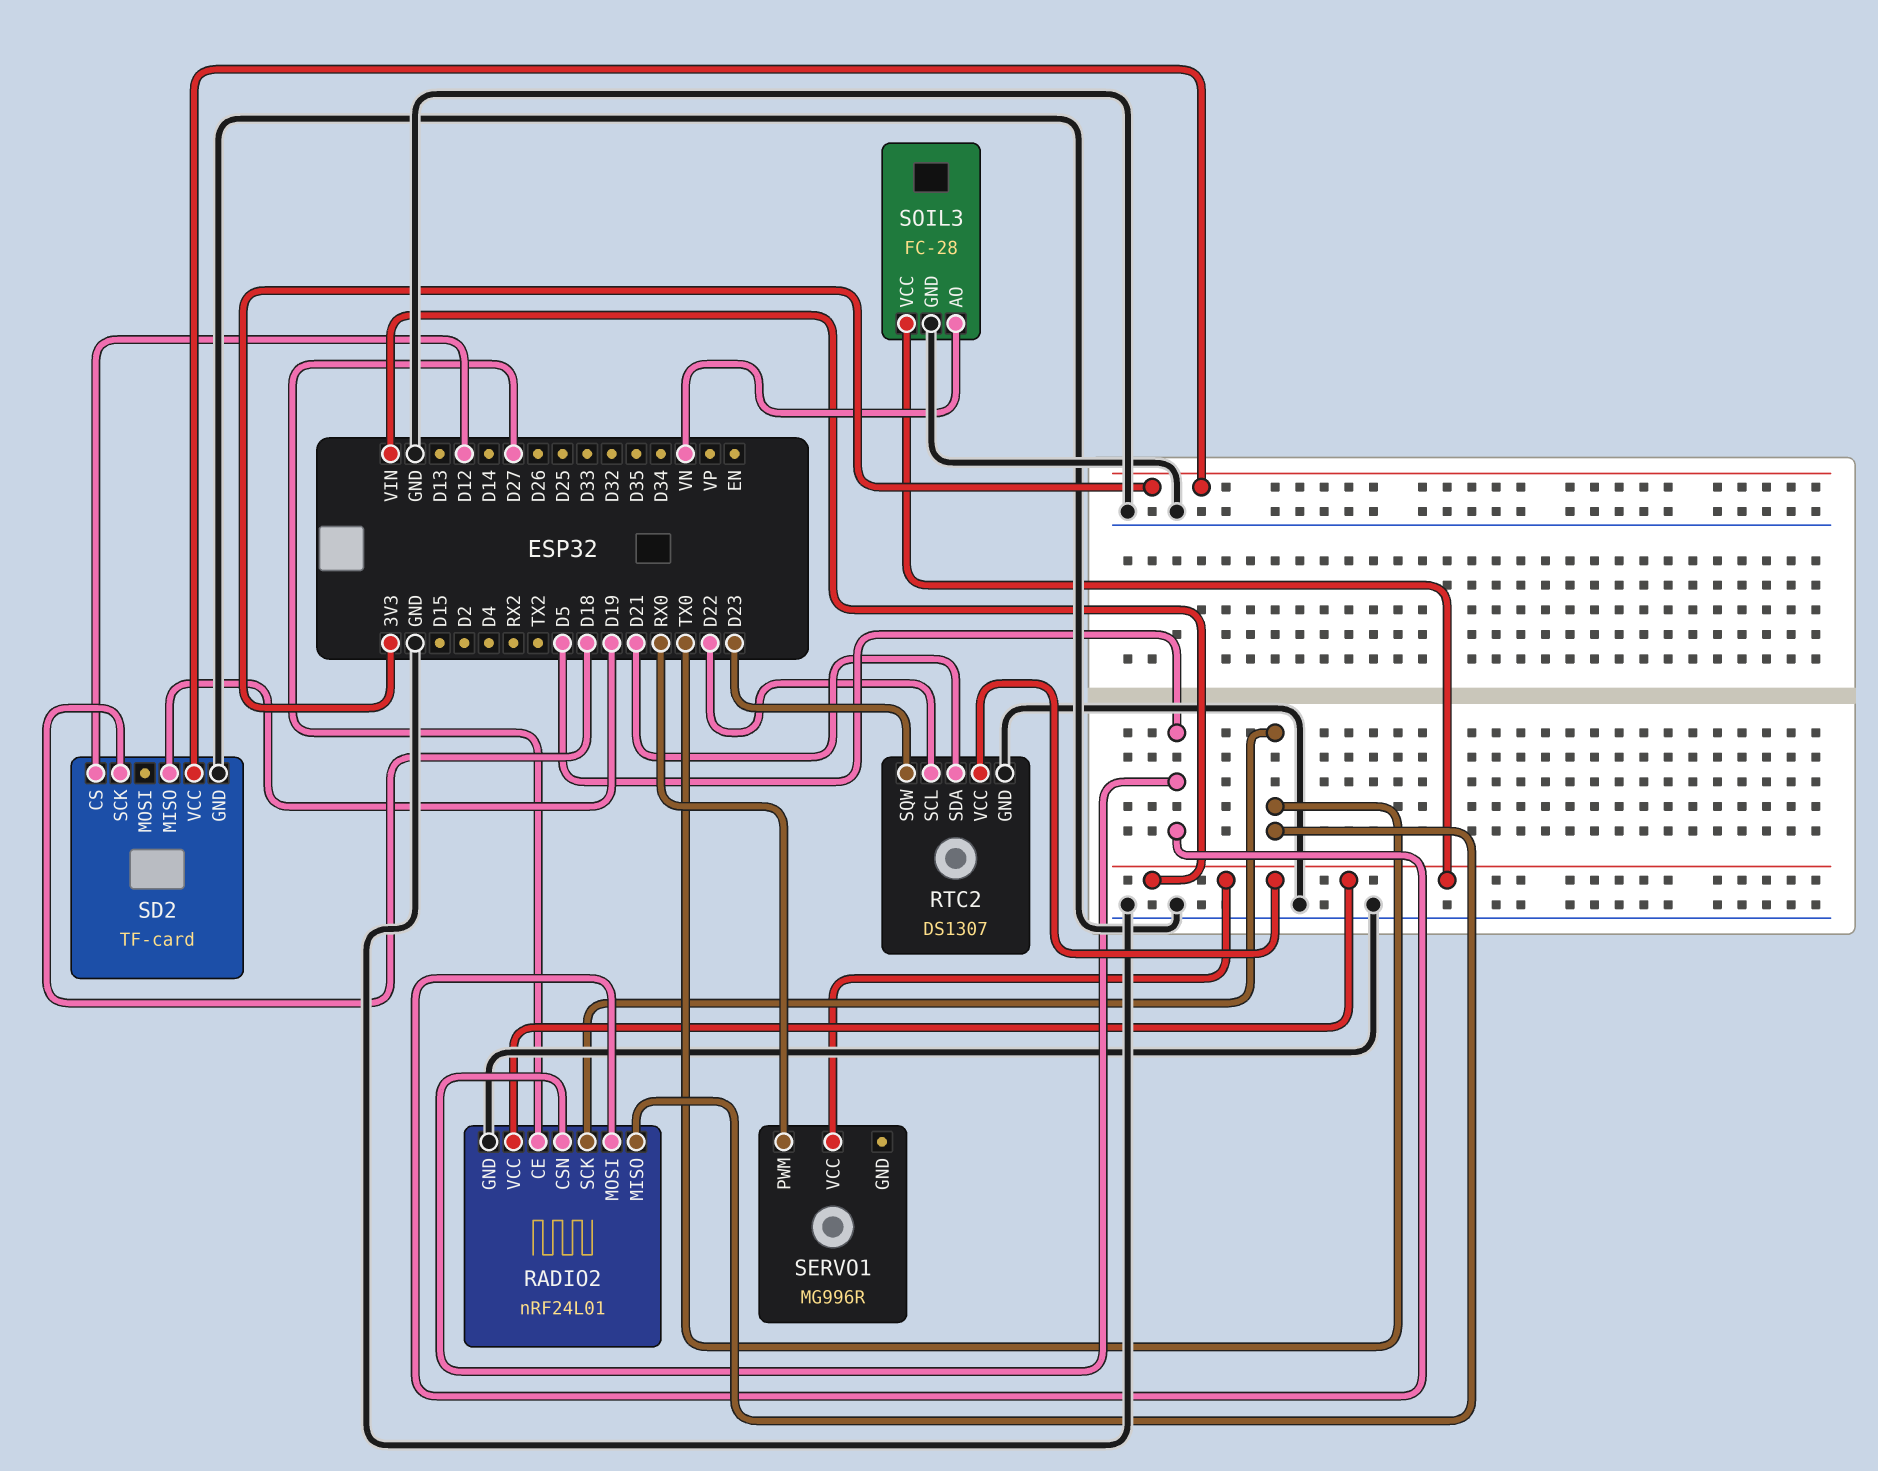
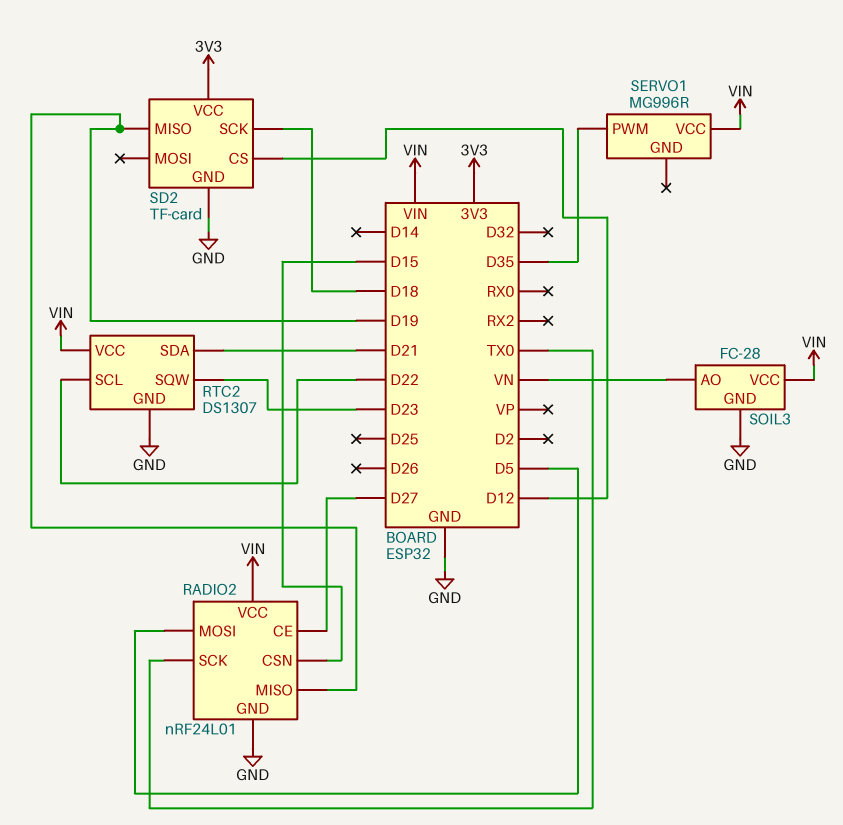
RADIO2 pin CSN: D5 -> D15
RADIO2 pin MISO: TX0 -> D19
SERVO1 pin PWM: RX0 -> D35

